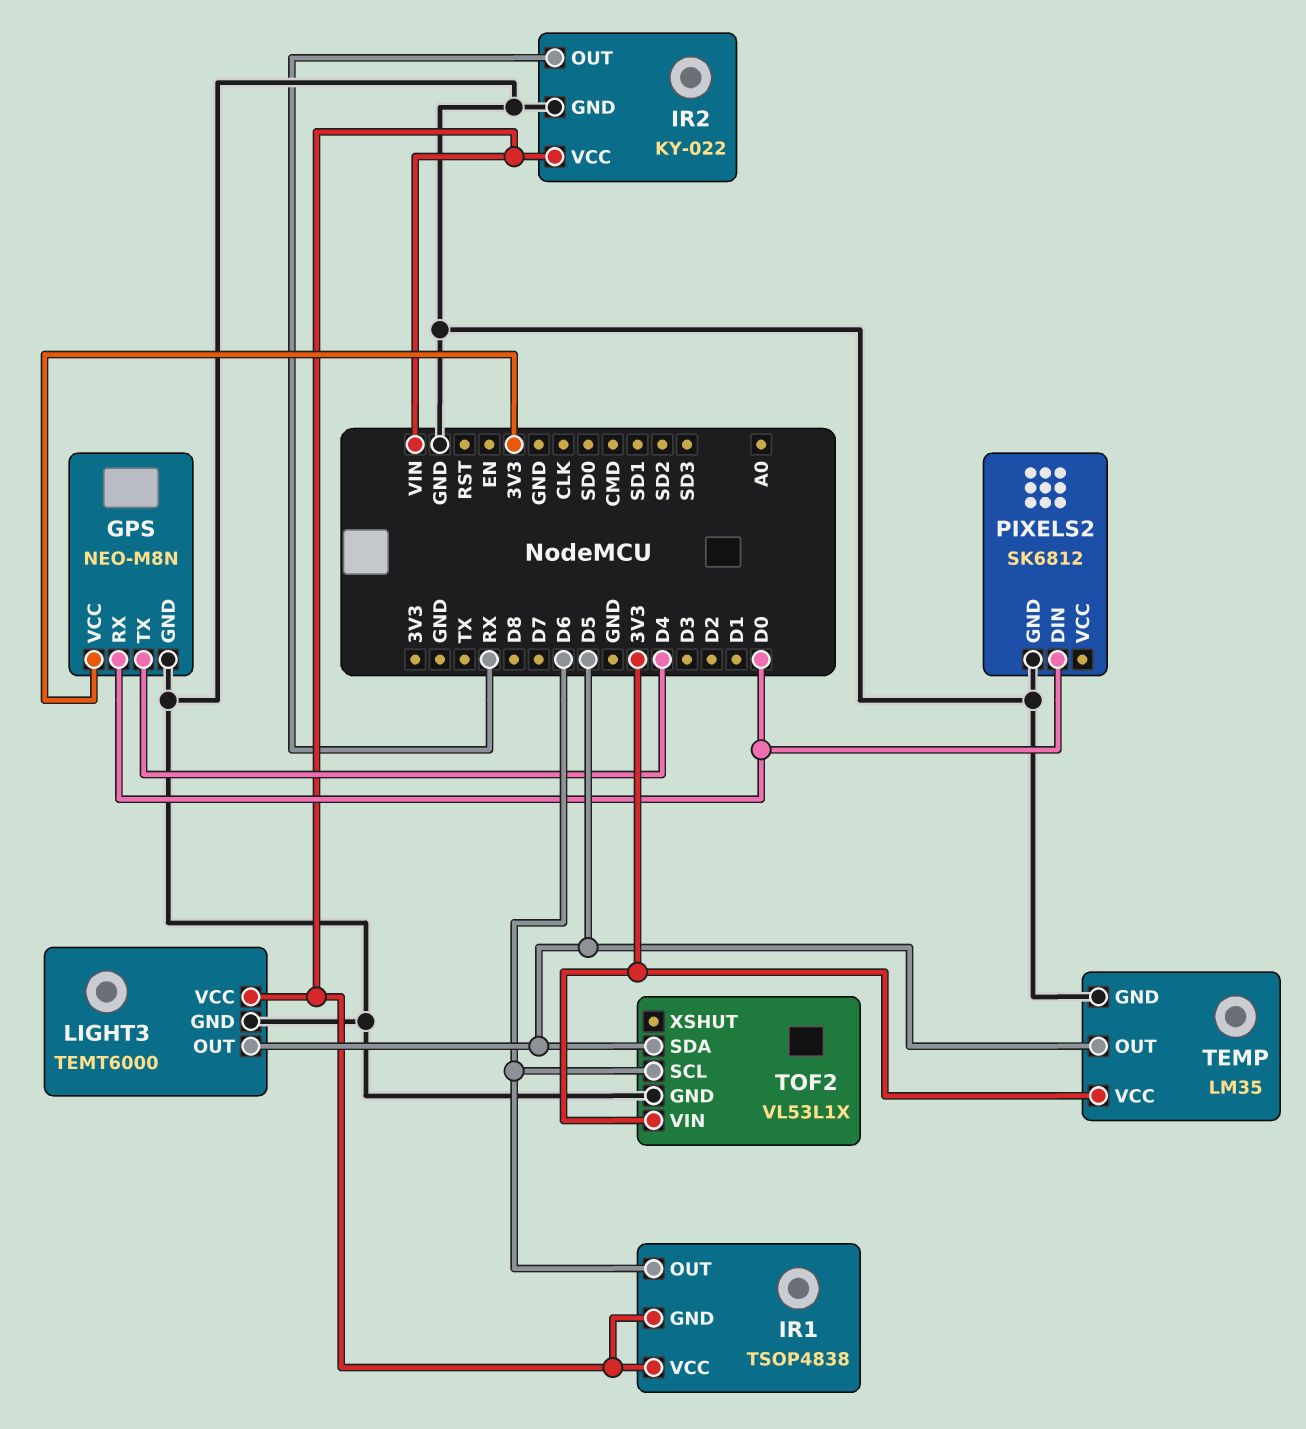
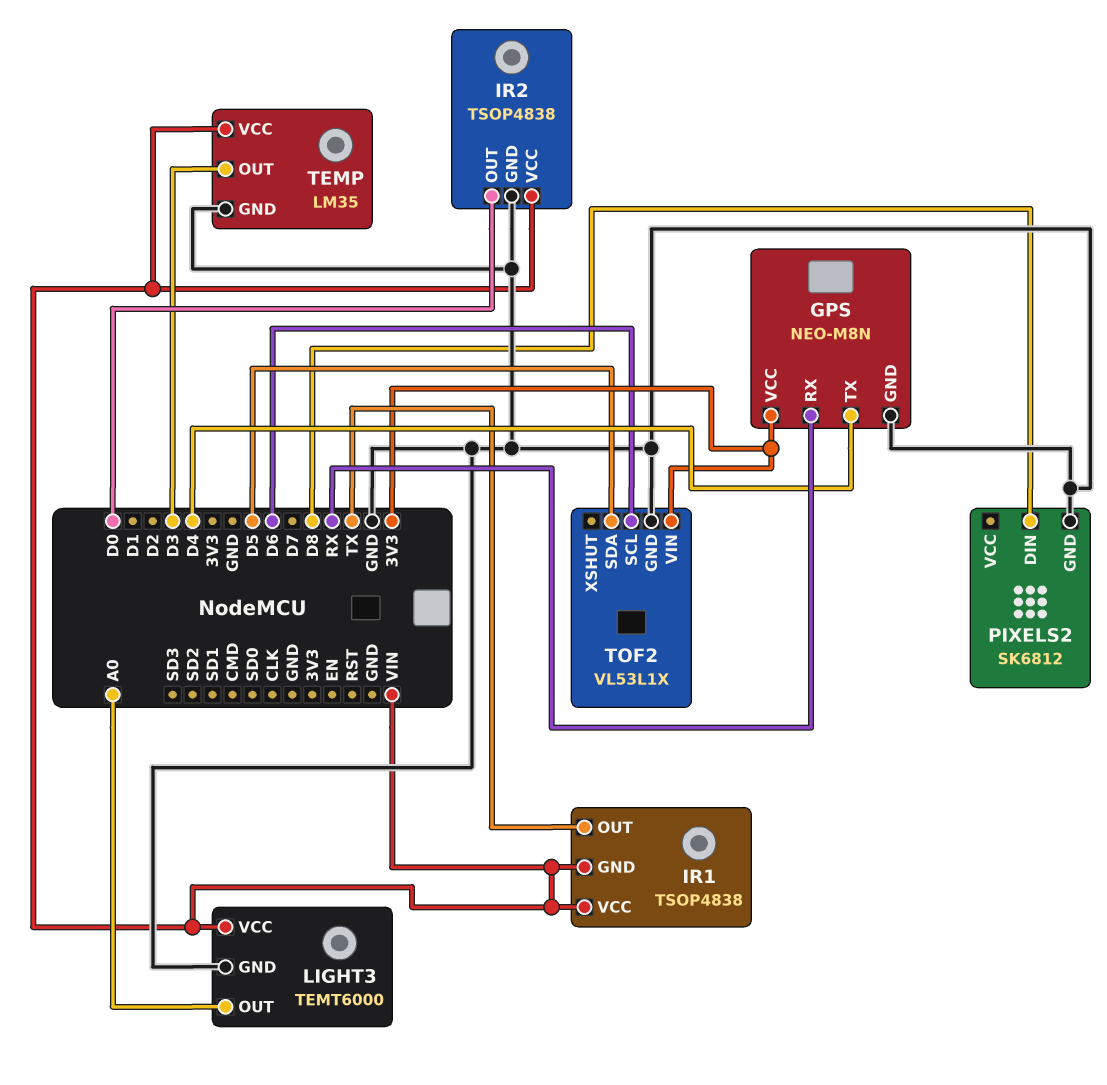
GPS pin RX: D0 -> RX
IR1 pin OUT: D6 -> TX
IR2: KY-022 -> TSOP4838
IR2 pin OUT: RX -> D0
LIGHT3 pin OUT: D5 -> A0
PIXELS2 pin DIN: D0 -> D8
TEMP pin OUT: D5 -> D3
TEMP pin VCC: 3V3 -> VIN

